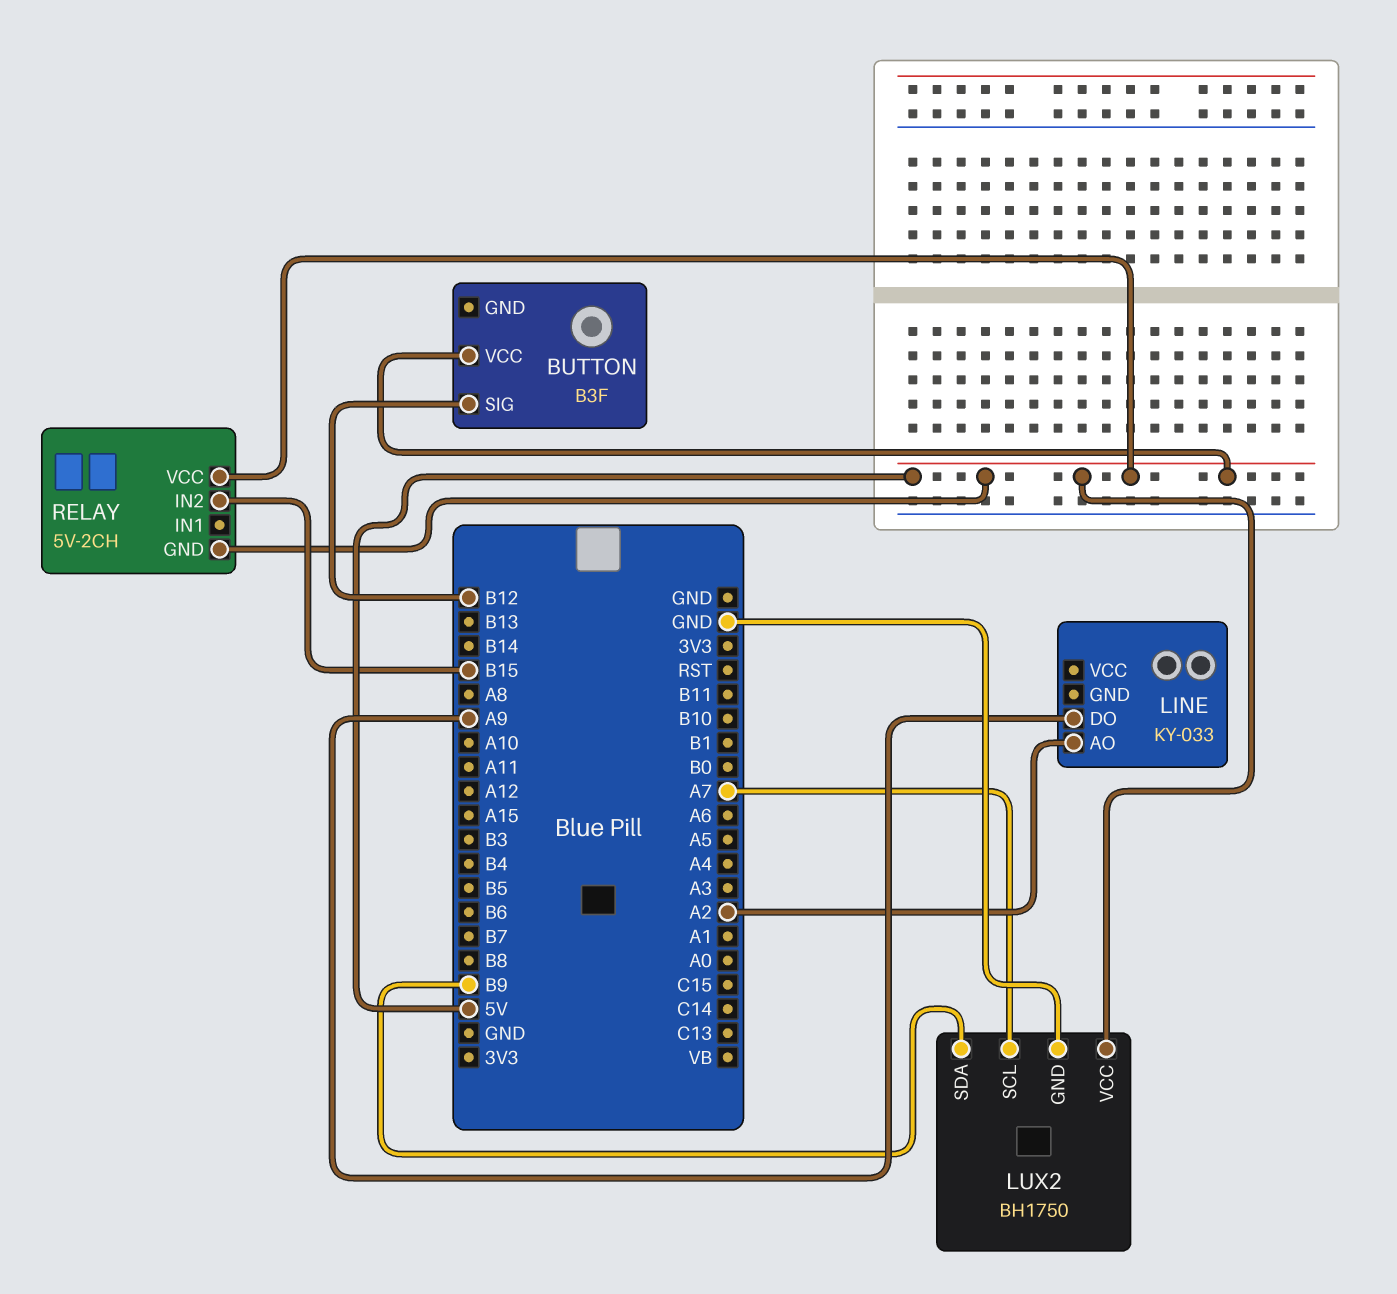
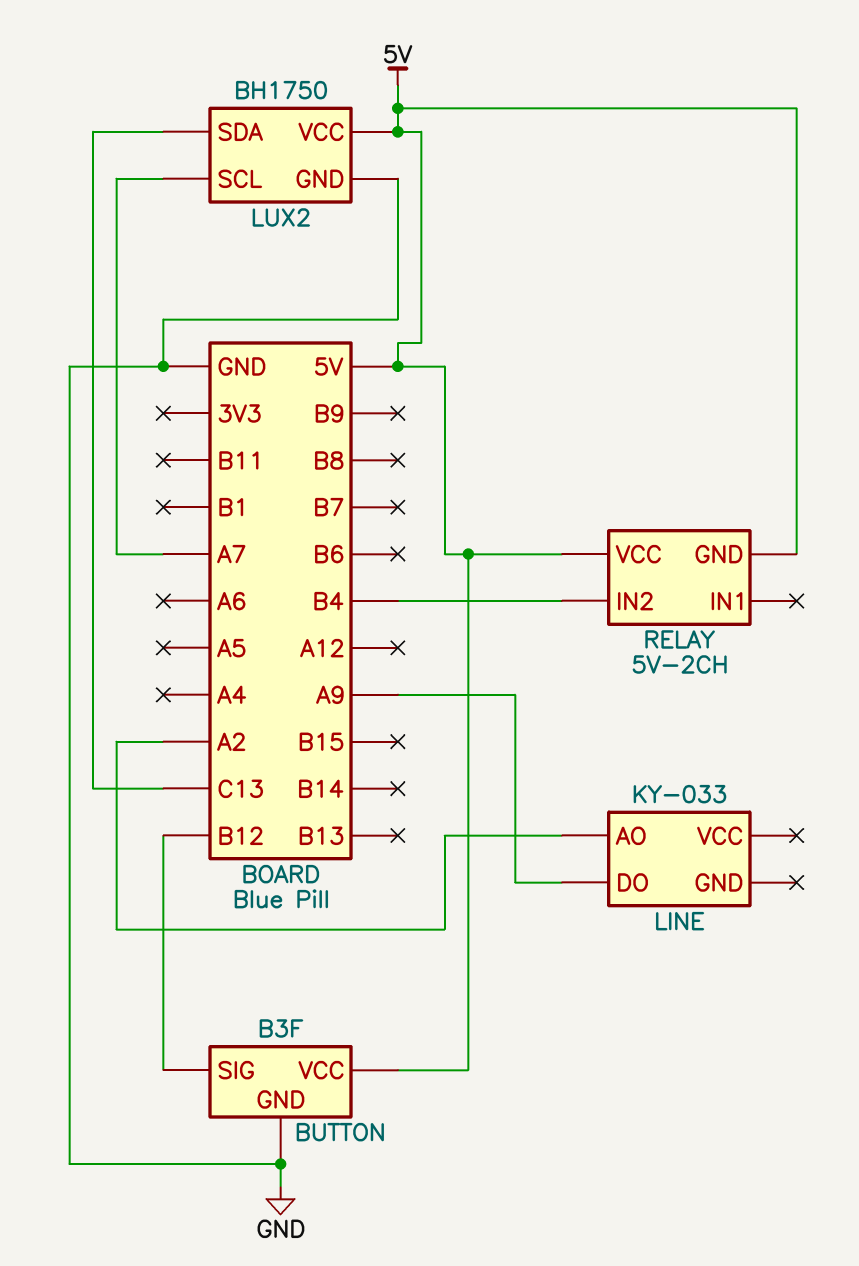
BUTTON pin GND: none -> GND
LUX2 pin SDA: B9 -> C13
RELAY pin IN2: B15 -> B4

